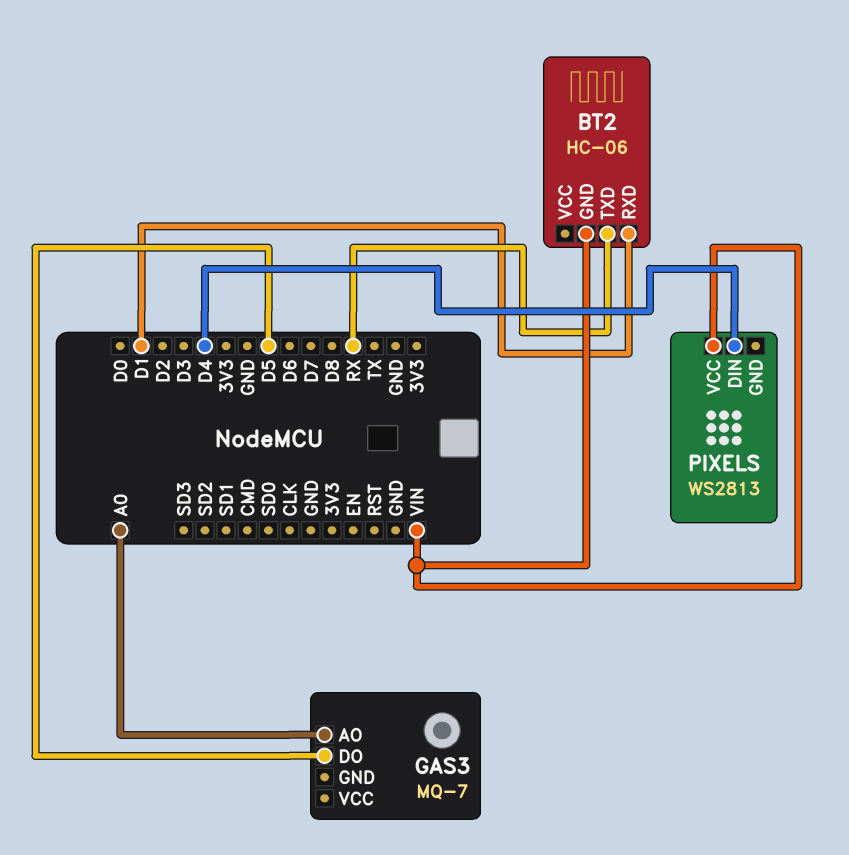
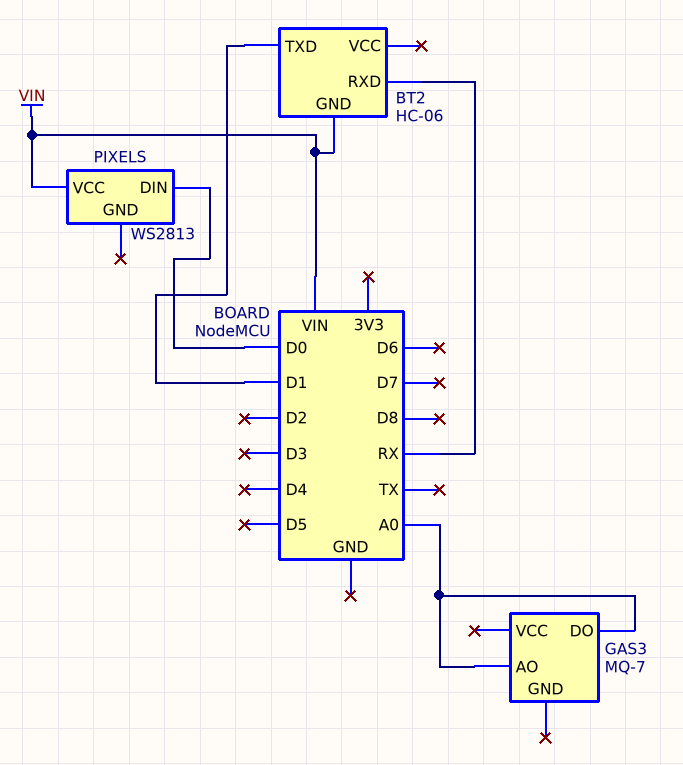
BT2 pin RXD: D1 -> RX
BT2 pin TXD: RX -> D1
GAS3 pin DO: D5 -> A0
PIXELS pin DIN: D4 -> D0

